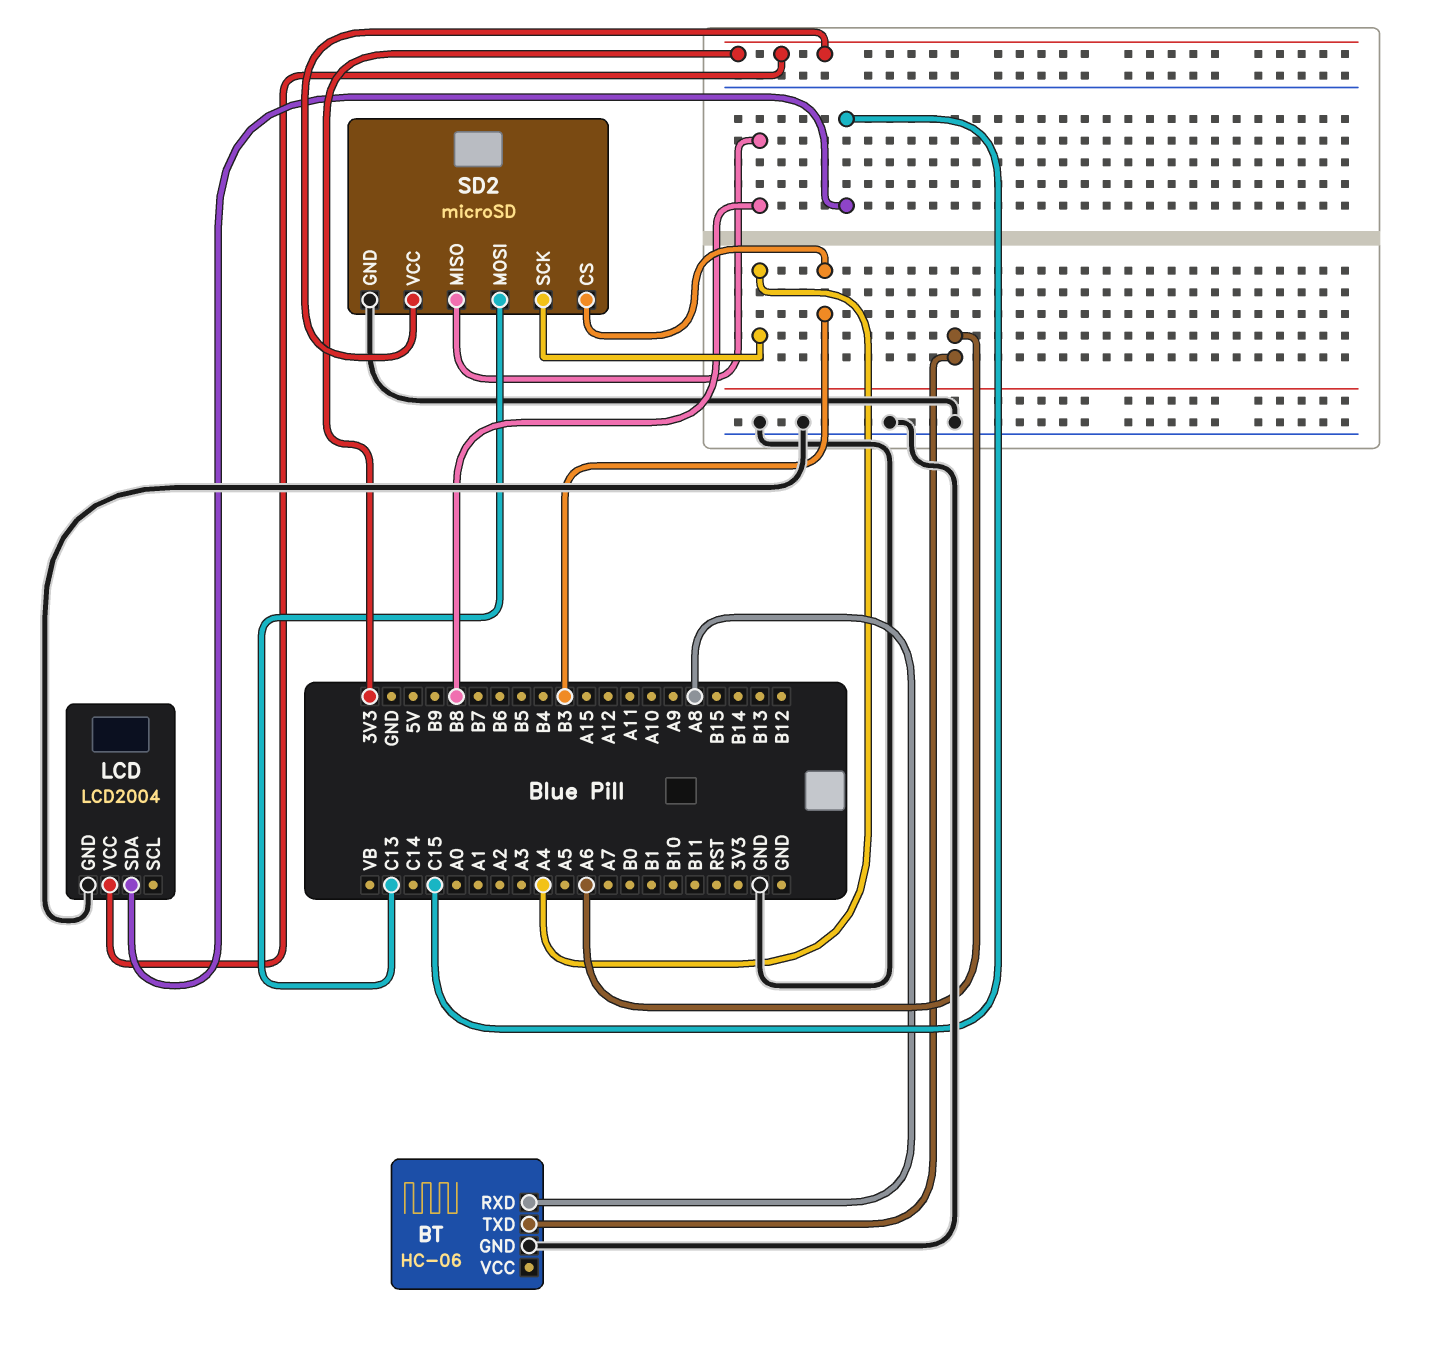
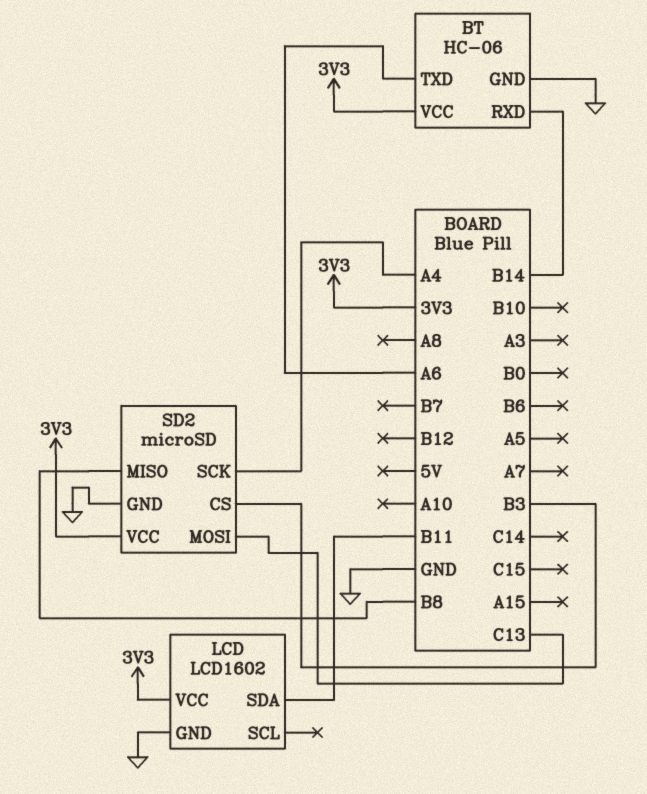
BT pin RXD: A8 -> B14
BT pin VCC: none -> 3V3
LCD: LCD2004 -> LCD1602
LCD pin SDA: C15 -> B11

